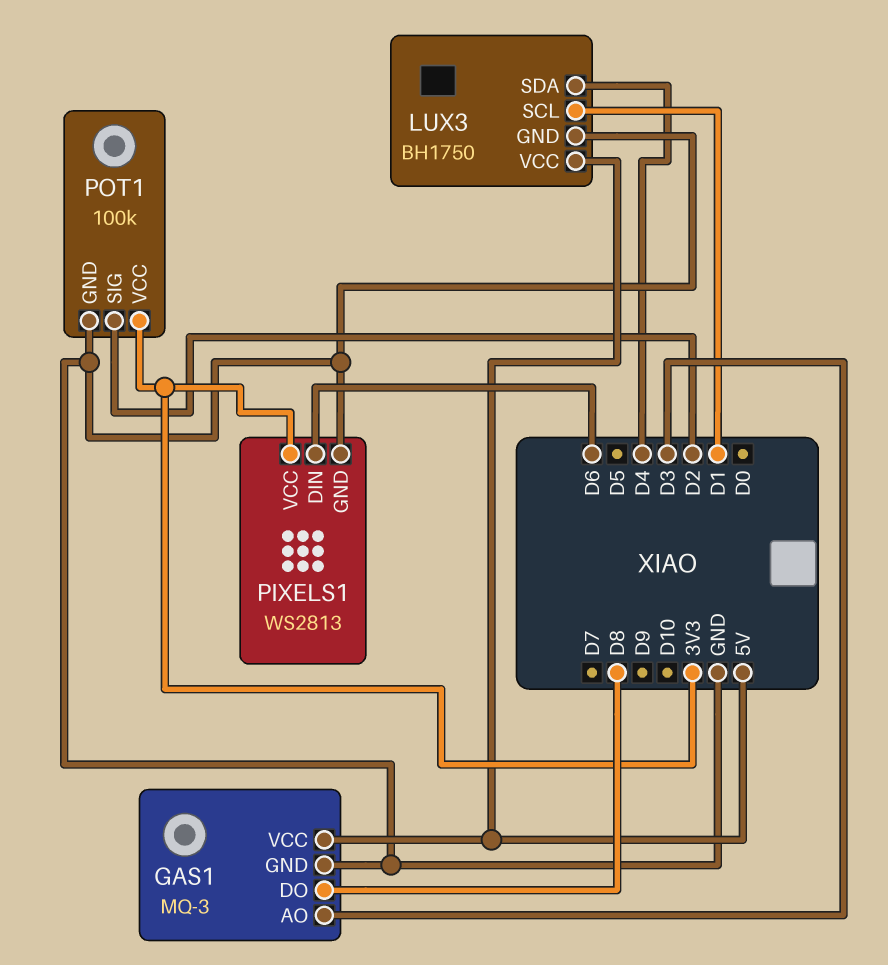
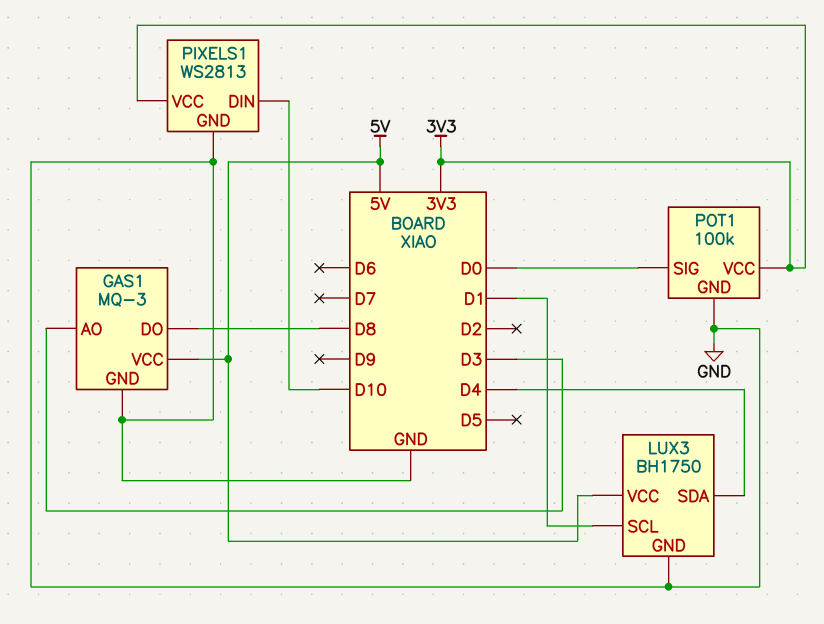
PIXELS1 pin DIN: D6 -> D10
POT1 pin SIG: D2 -> D0

